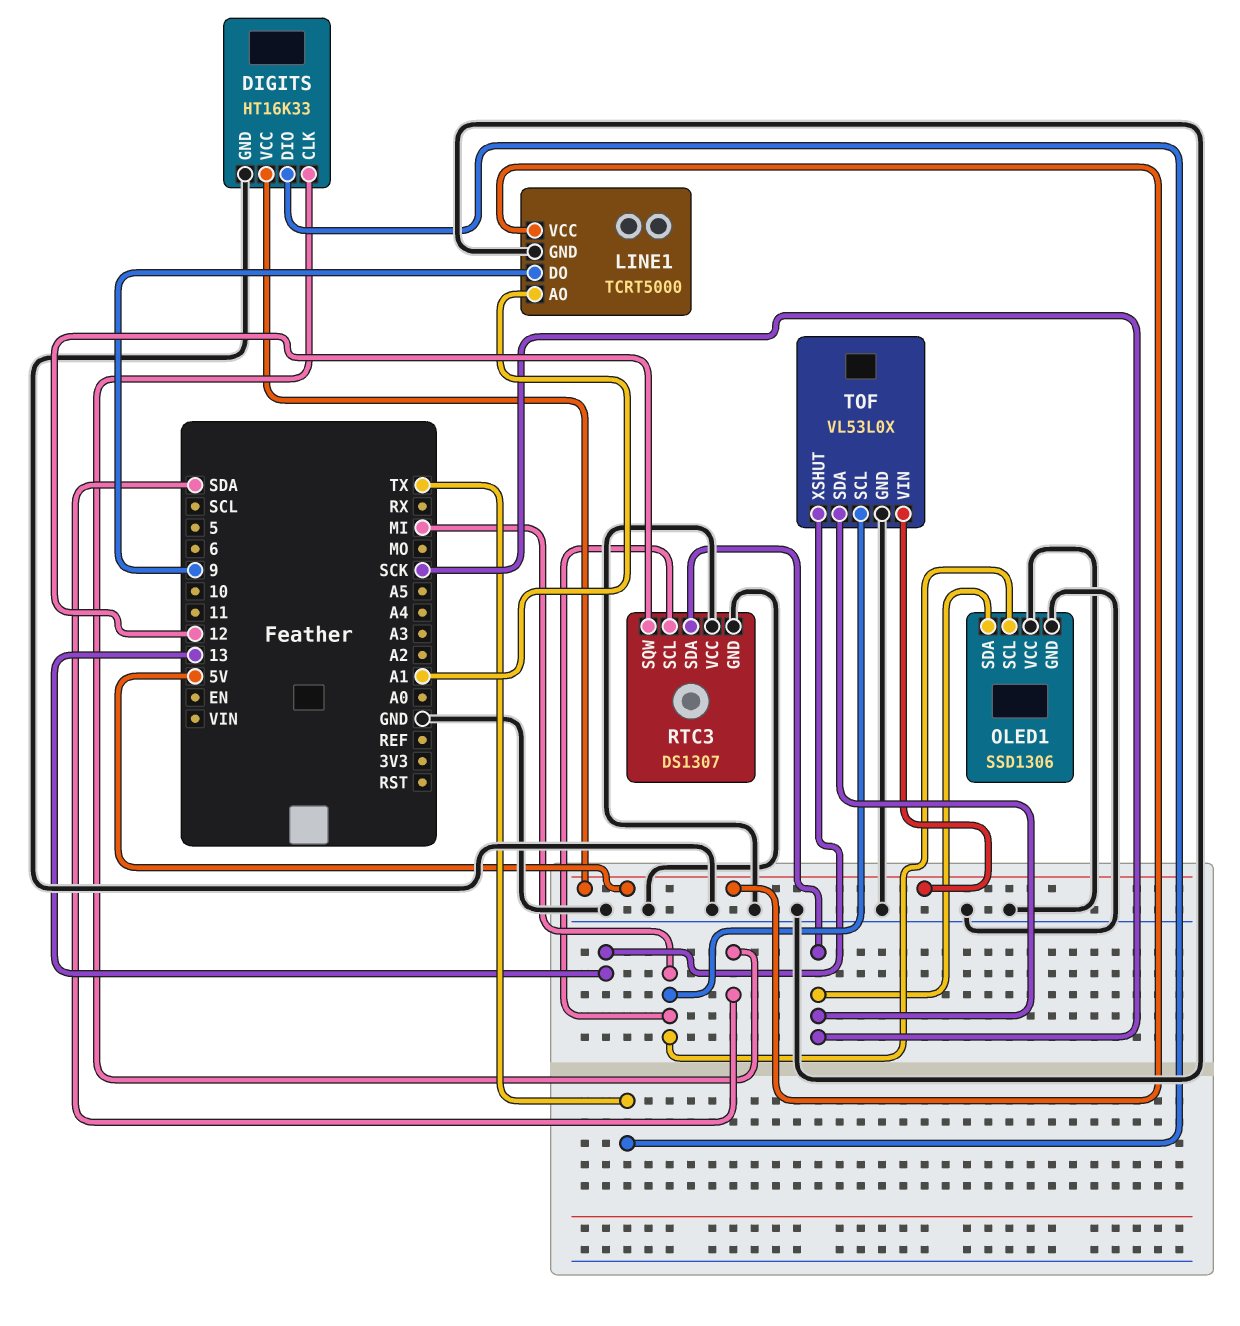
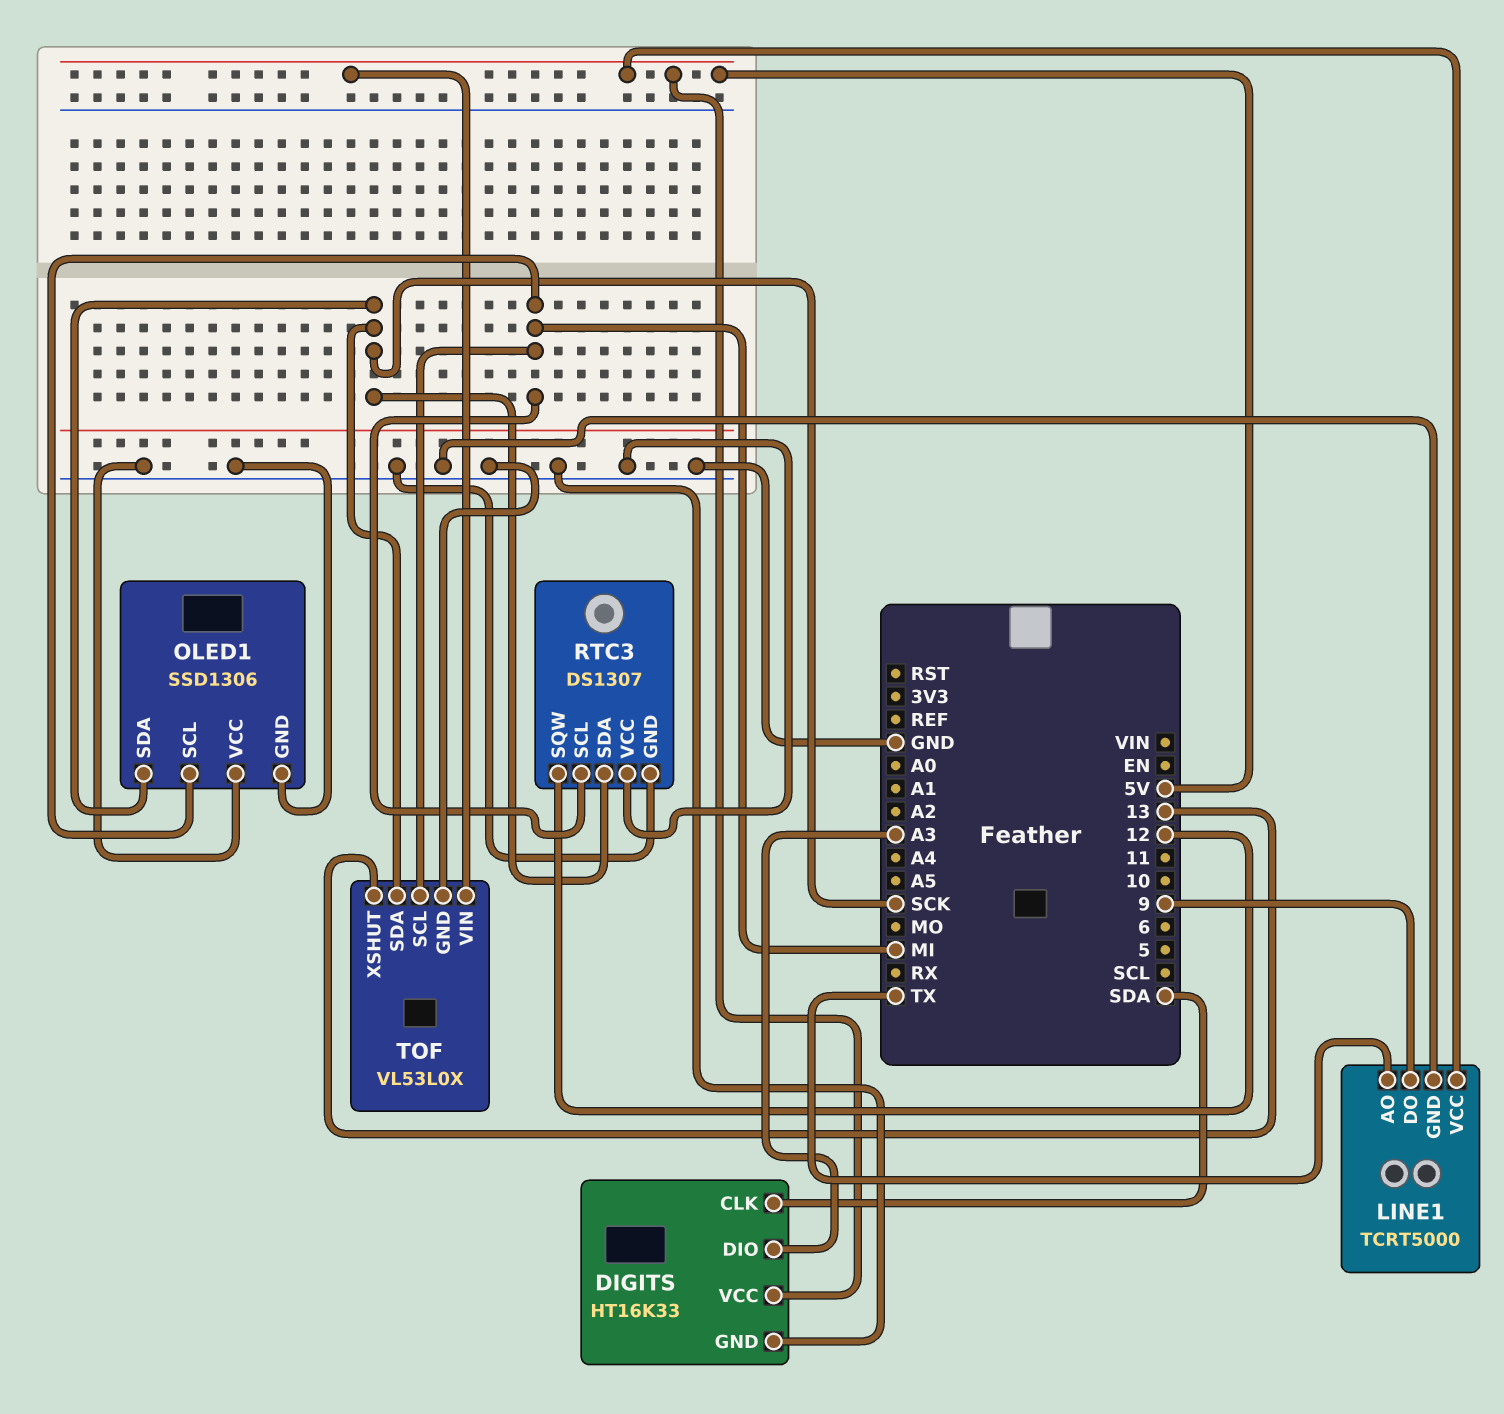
DIGITS pin DIO: TX -> A3
LINE1 pin AO: A1 -> TX

